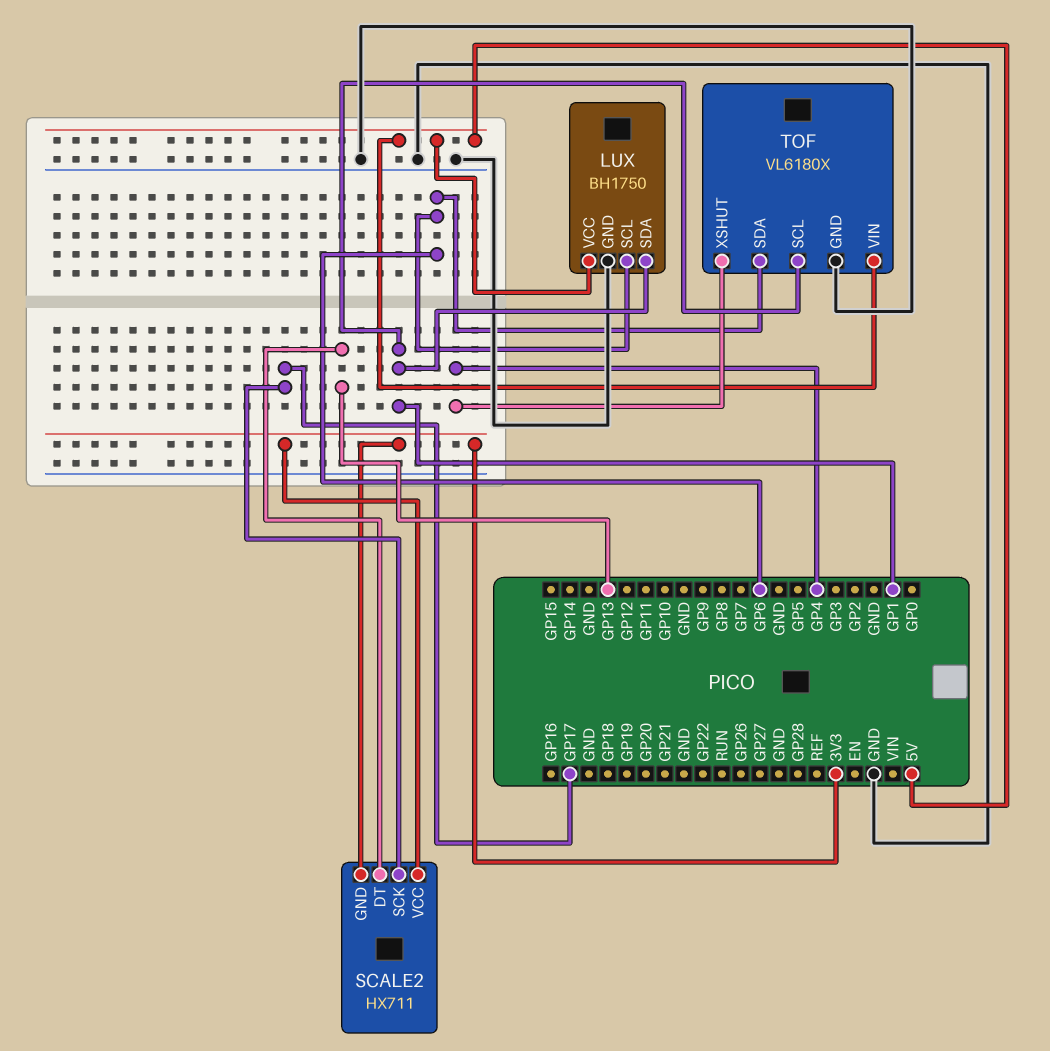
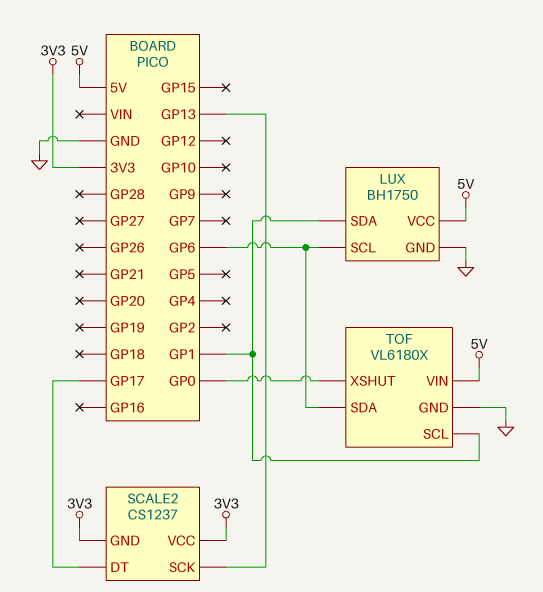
SCALE2: HX711 -> CS1237
SCALE2 pin DT: GP13 -> GP17
SCALE2 pin SCK: GP17 -> GP13
TOF pin XSHUT: GP4 -> GP0

